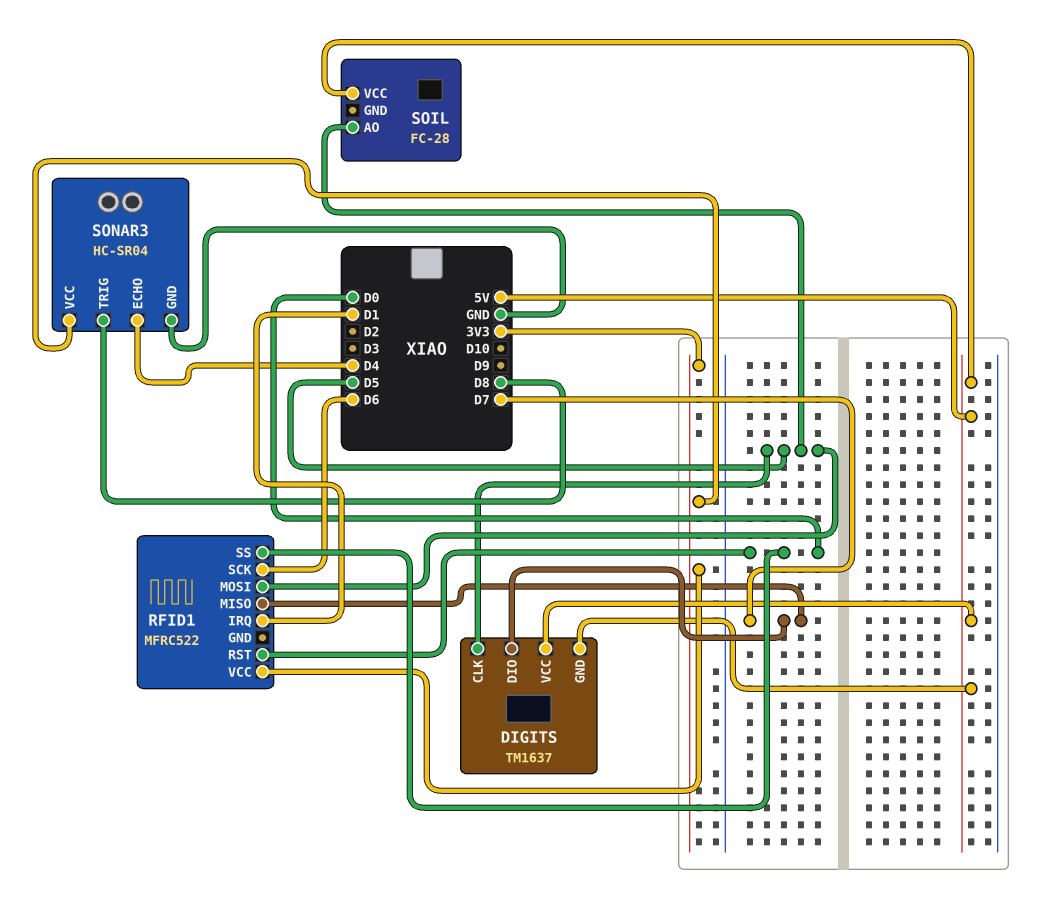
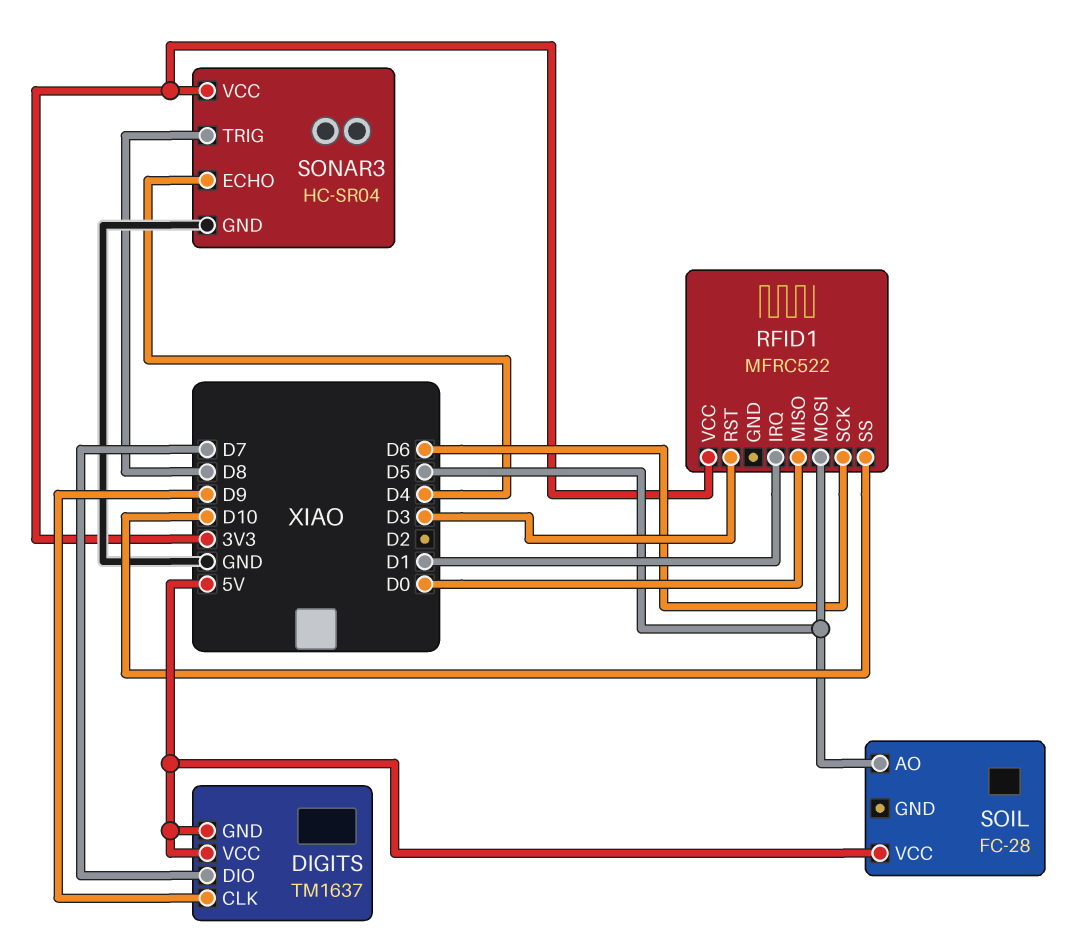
DIGITS pin CLK: D5 -> D9
RFID1 pin MISO: D7 -> D0
RFID1 pin RST: D0 -> D3
RFID1 pin SS: D0 -> D10

